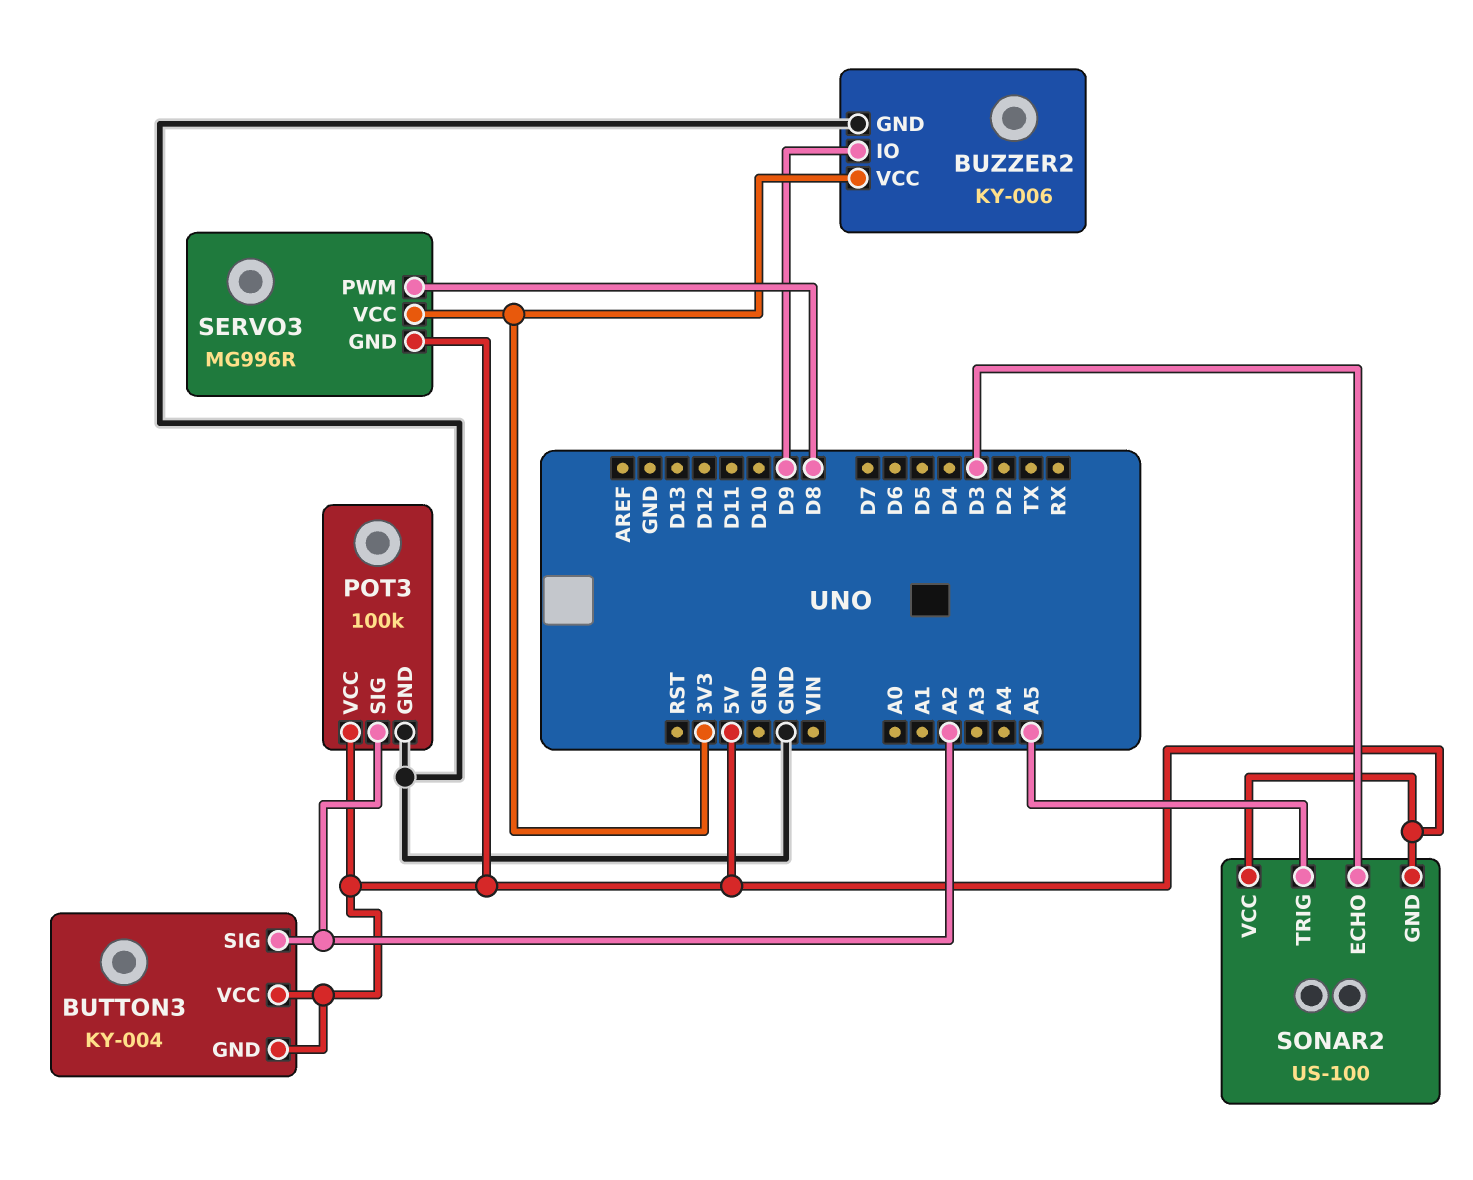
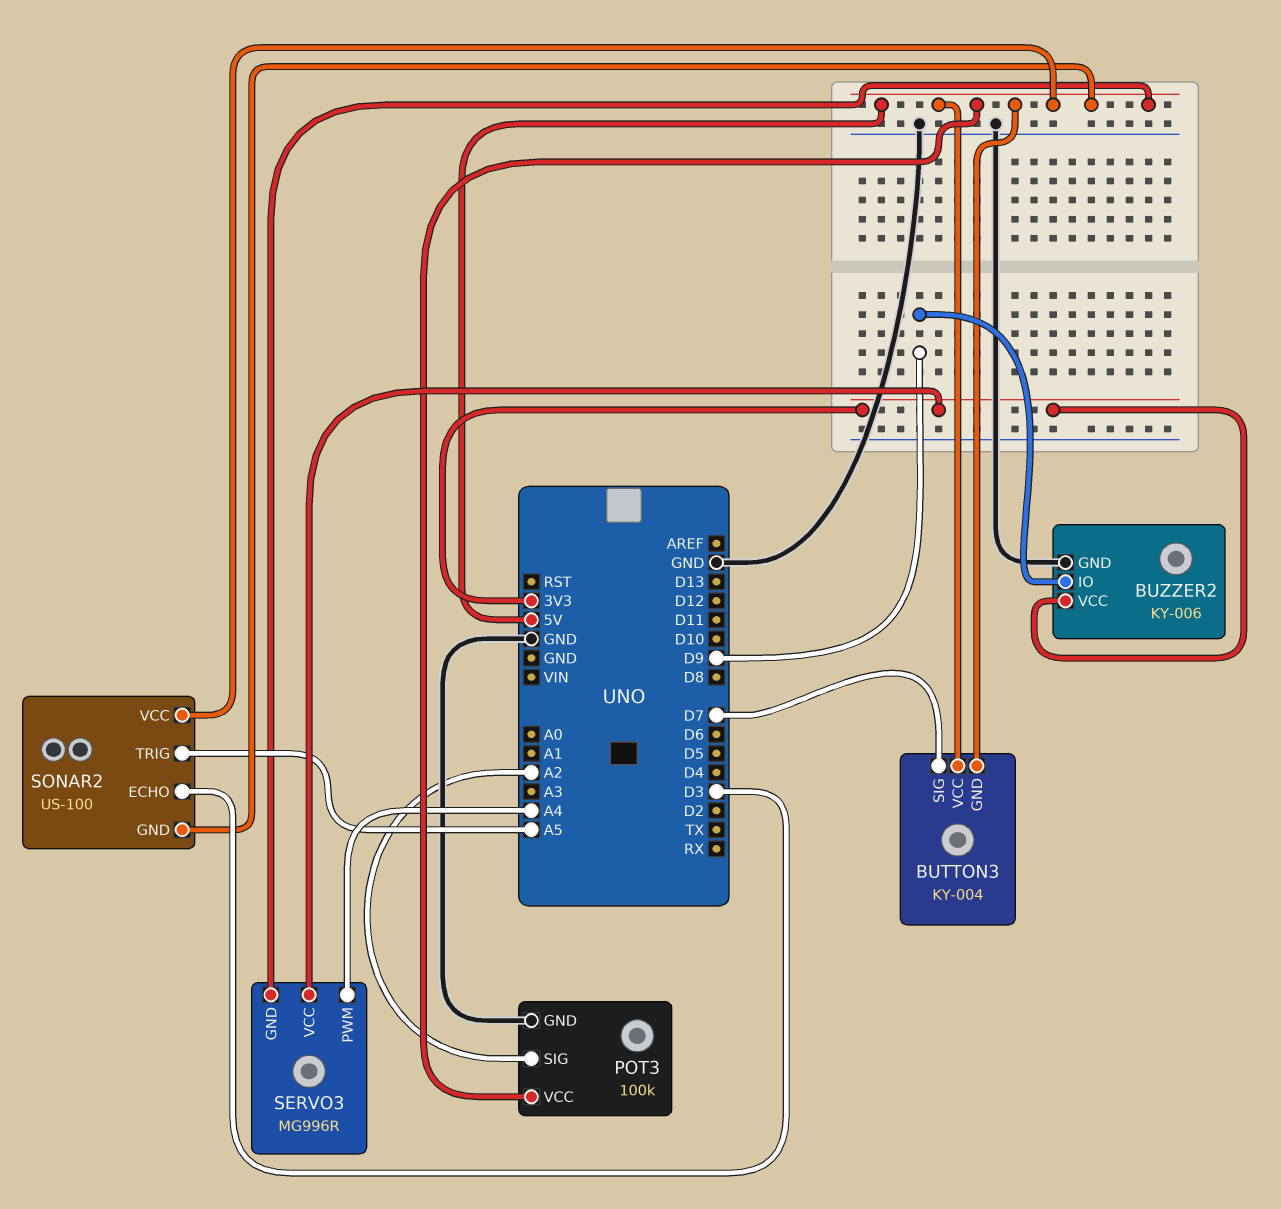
BUTTON3 pin SIG: A2 -> D7
SERVO3 pin PWM: D8 -> A4

